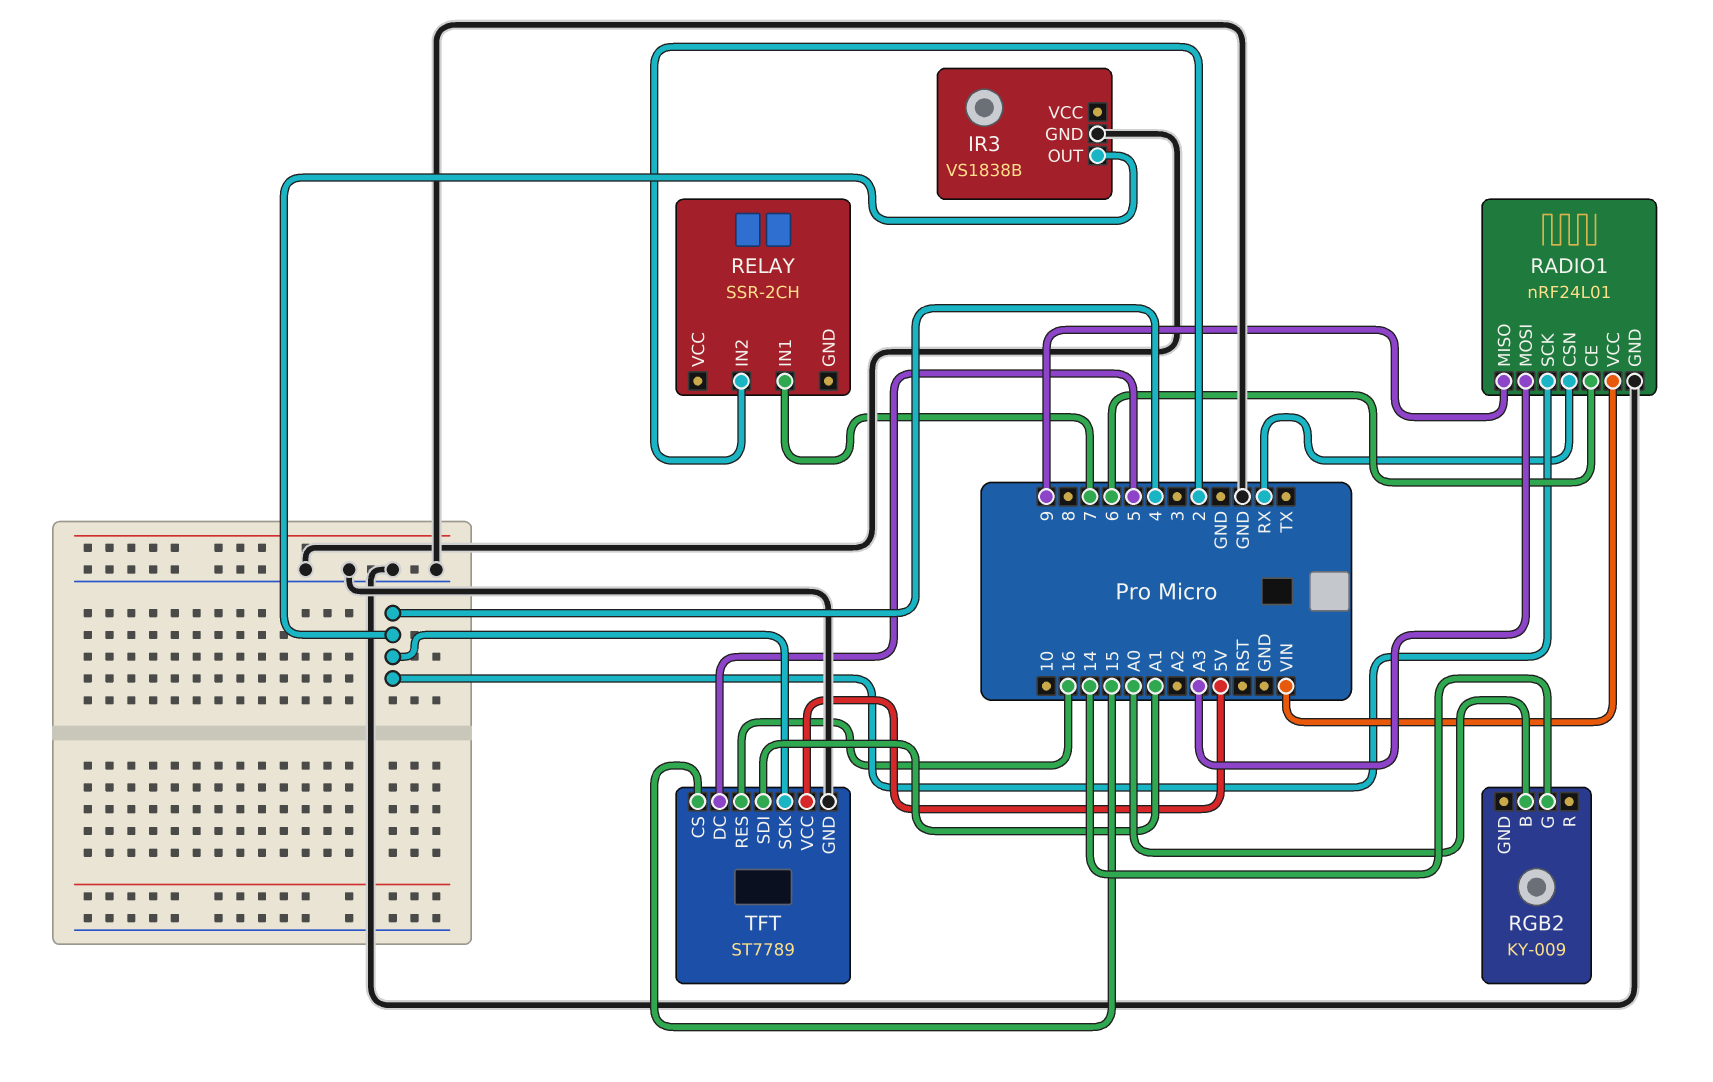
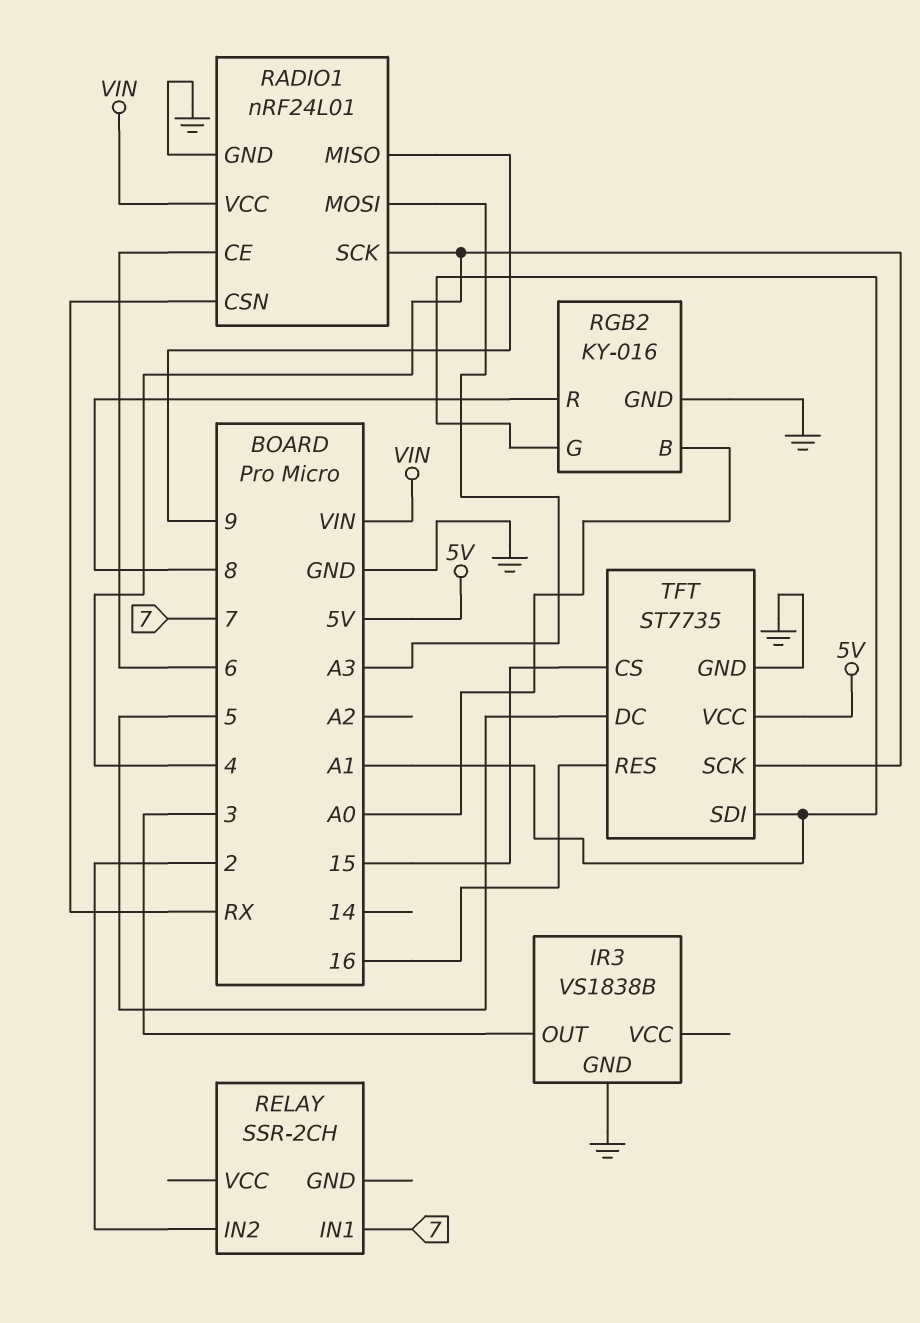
IR3 pin OUT: 4 -> 3
RGB2: KY-009 -> KY-016
RGB2 pin G: 14 -> A1
RGB2 pin GND: none -> GND
RGB2 pin R: none -> 8
TFT: ST7789 -> ST7735

